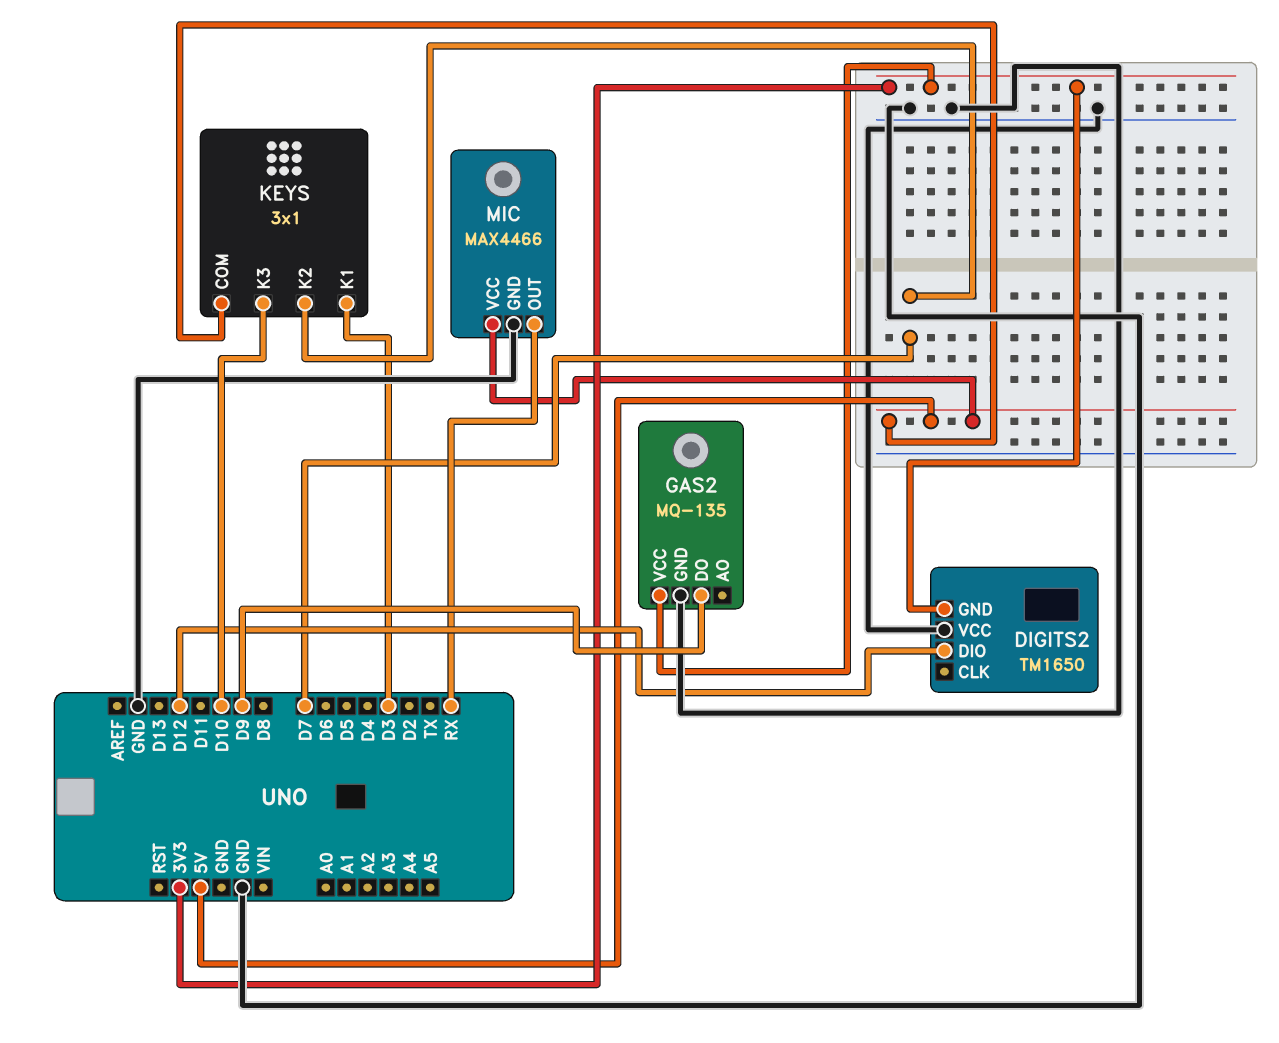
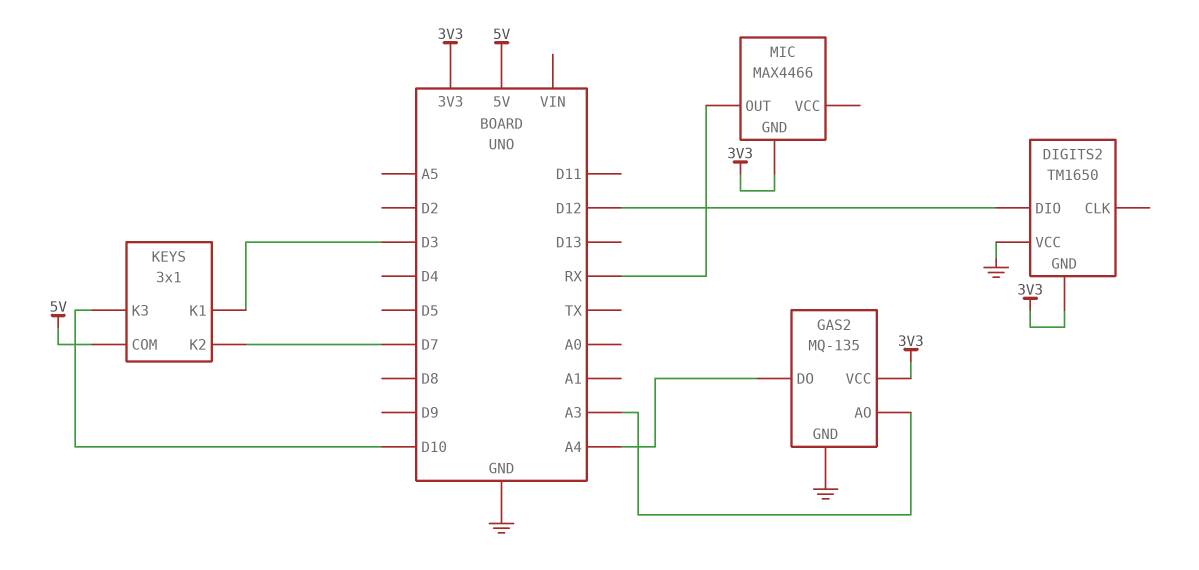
GAS2 pin AO: none -> A3
GAS2 pin DO: D9 -> A4
MIC pin GND: GND -> 3V3
MIC pin VCC: 5V -> none

